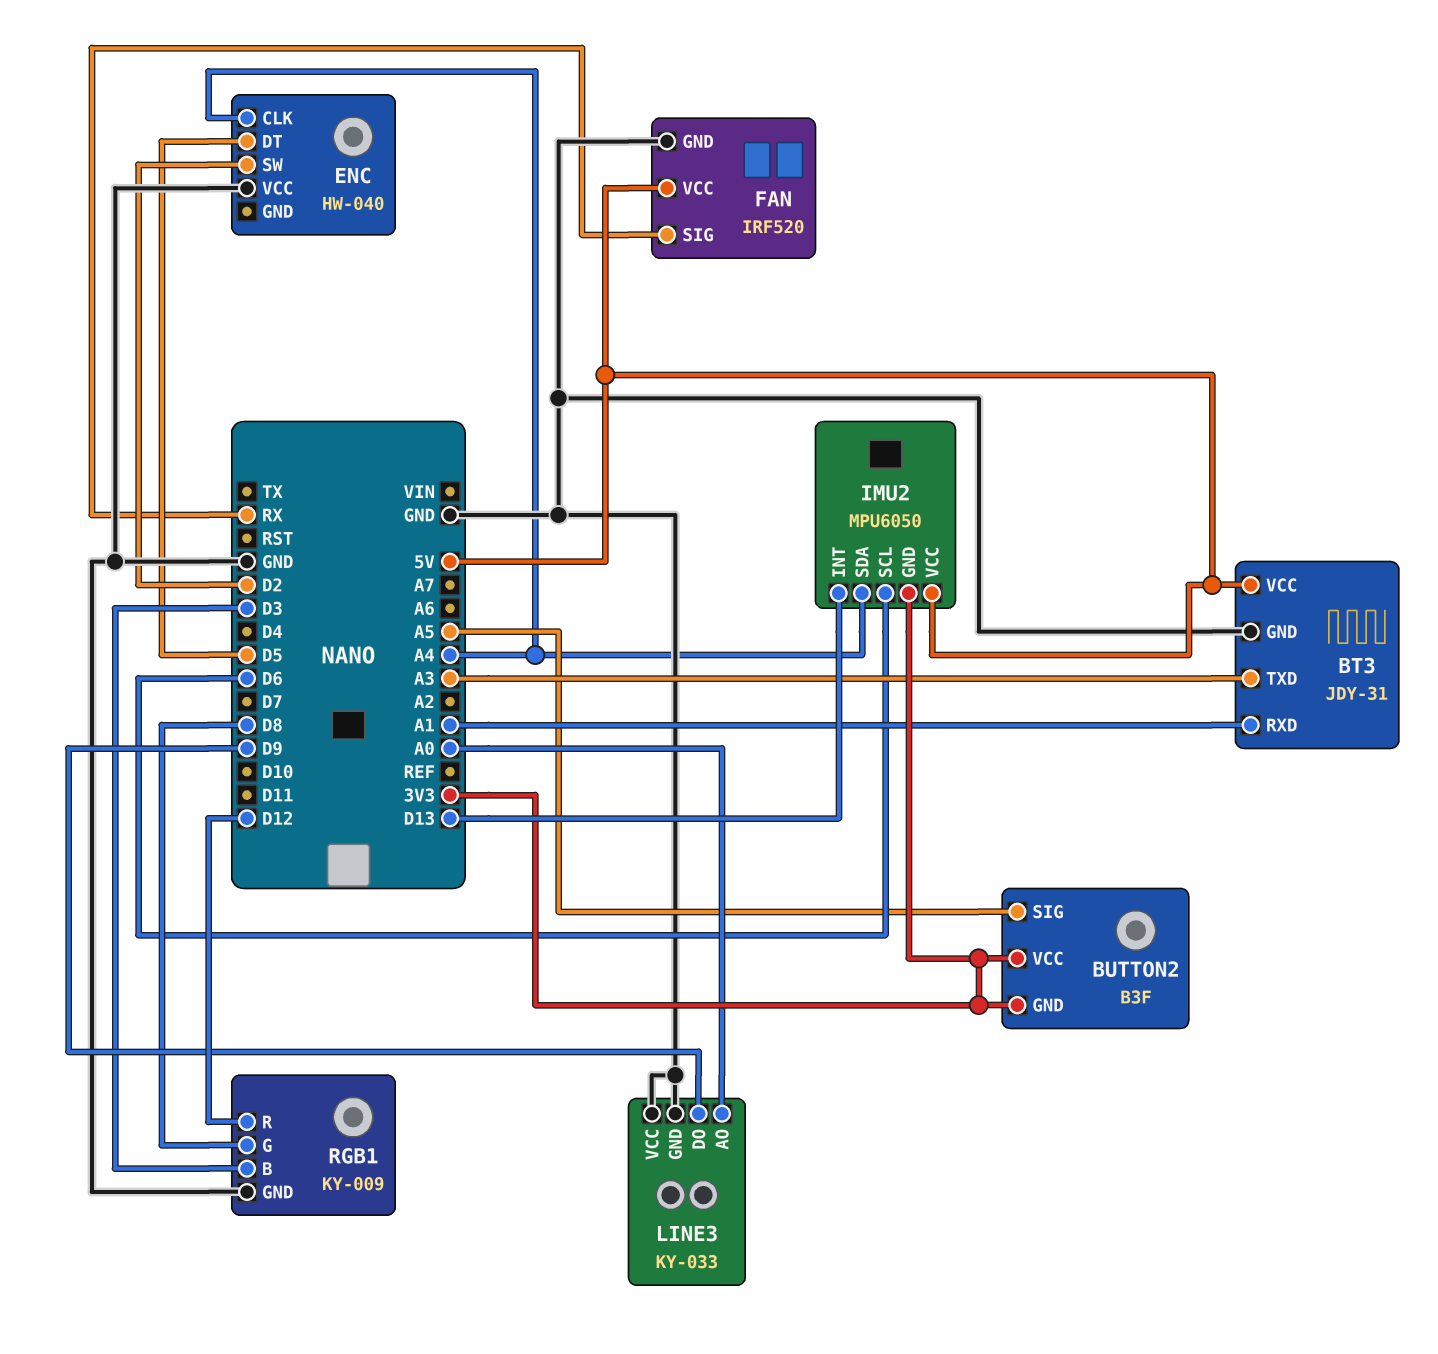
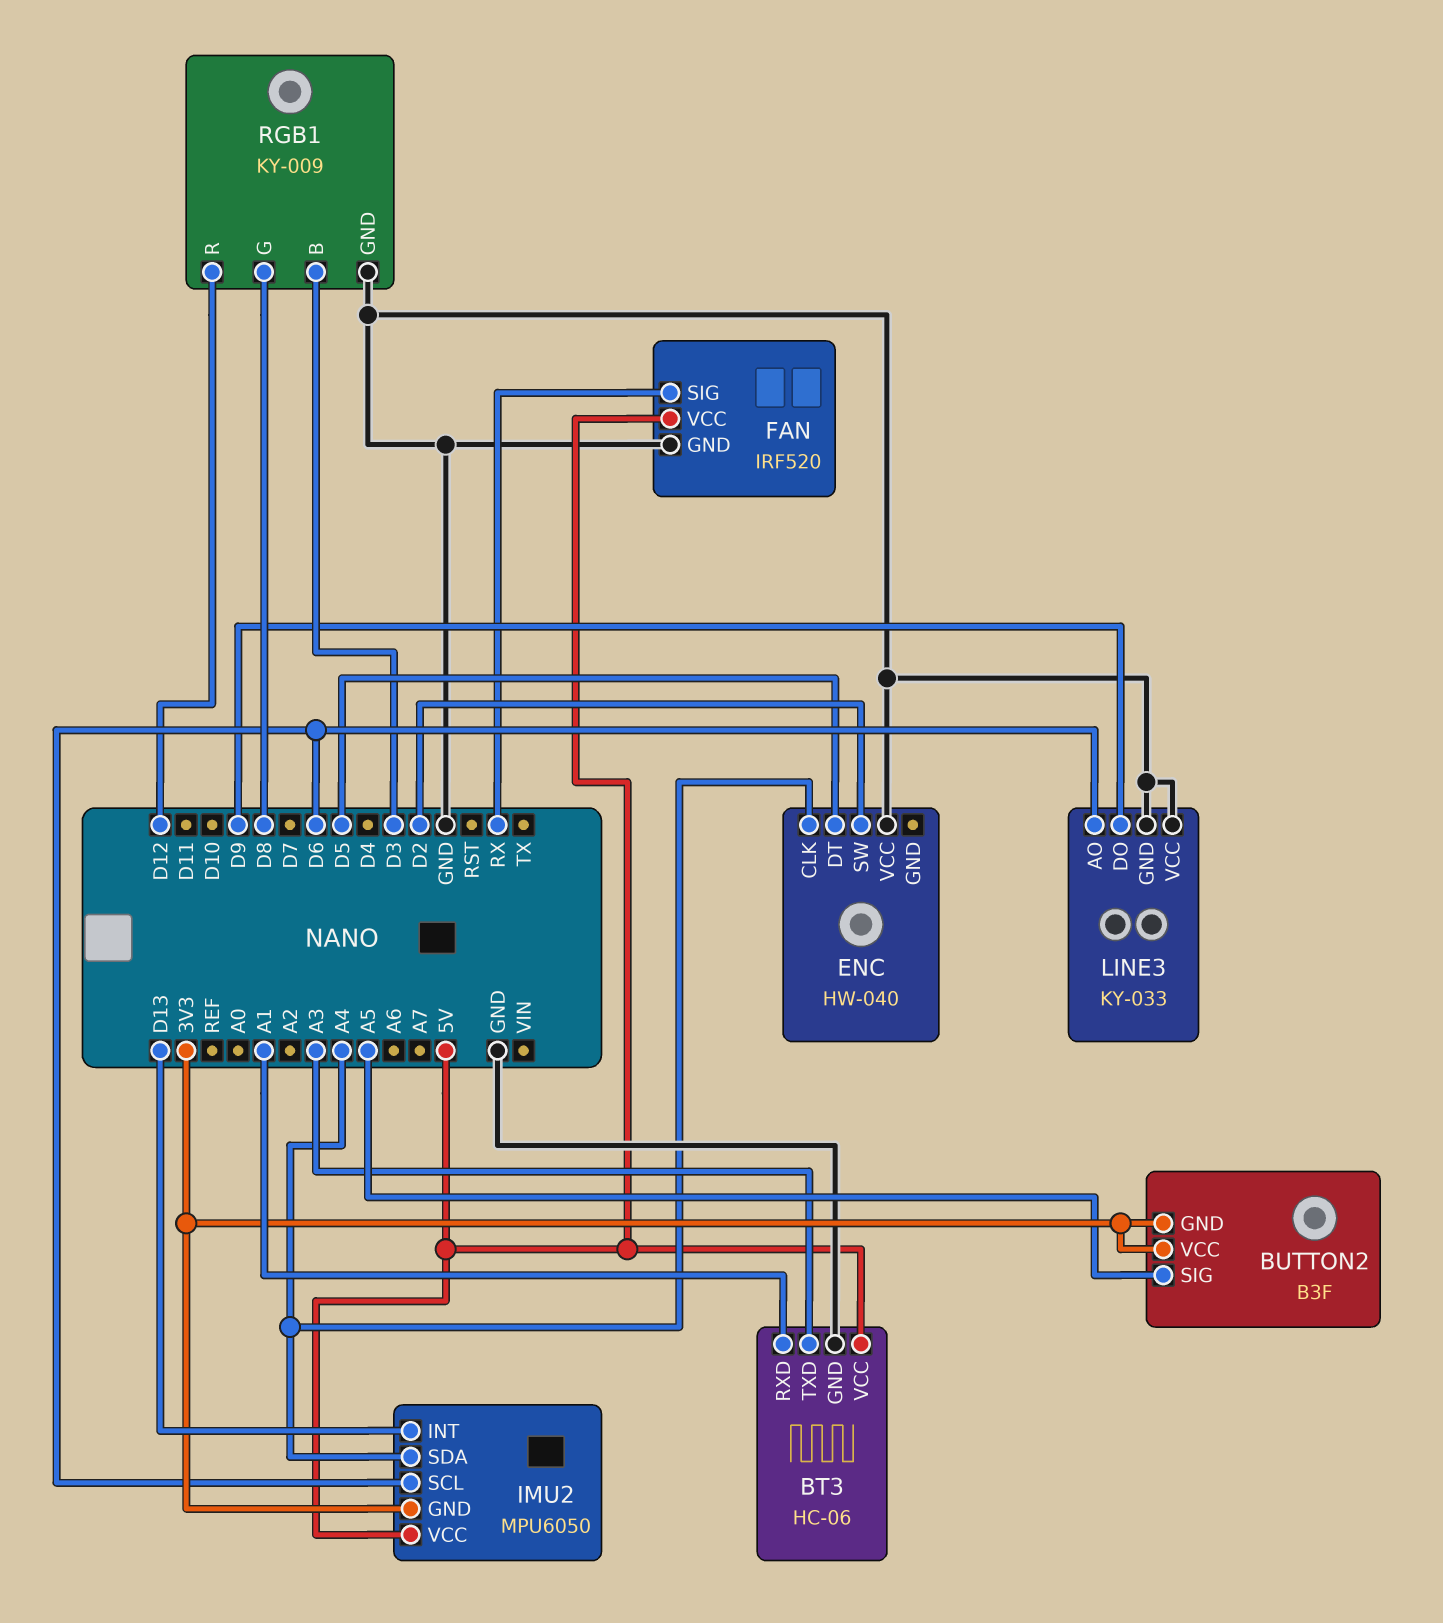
BT3: JDY-31 -> HC-06
LINE3 pin AO: A0 -> D6

